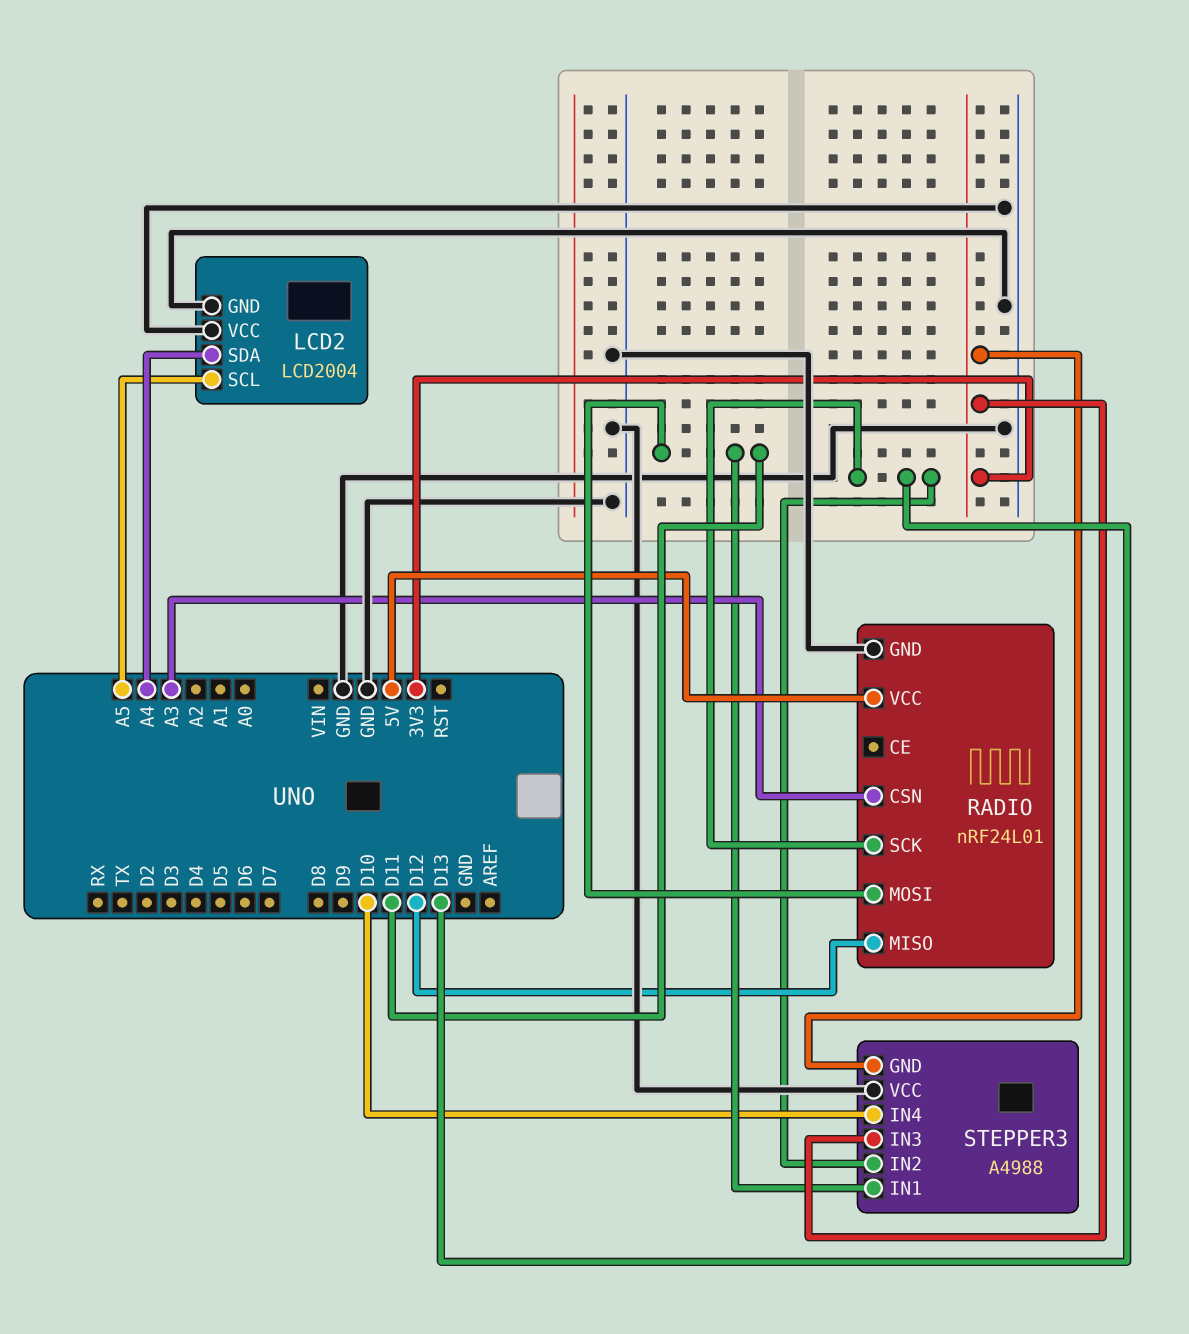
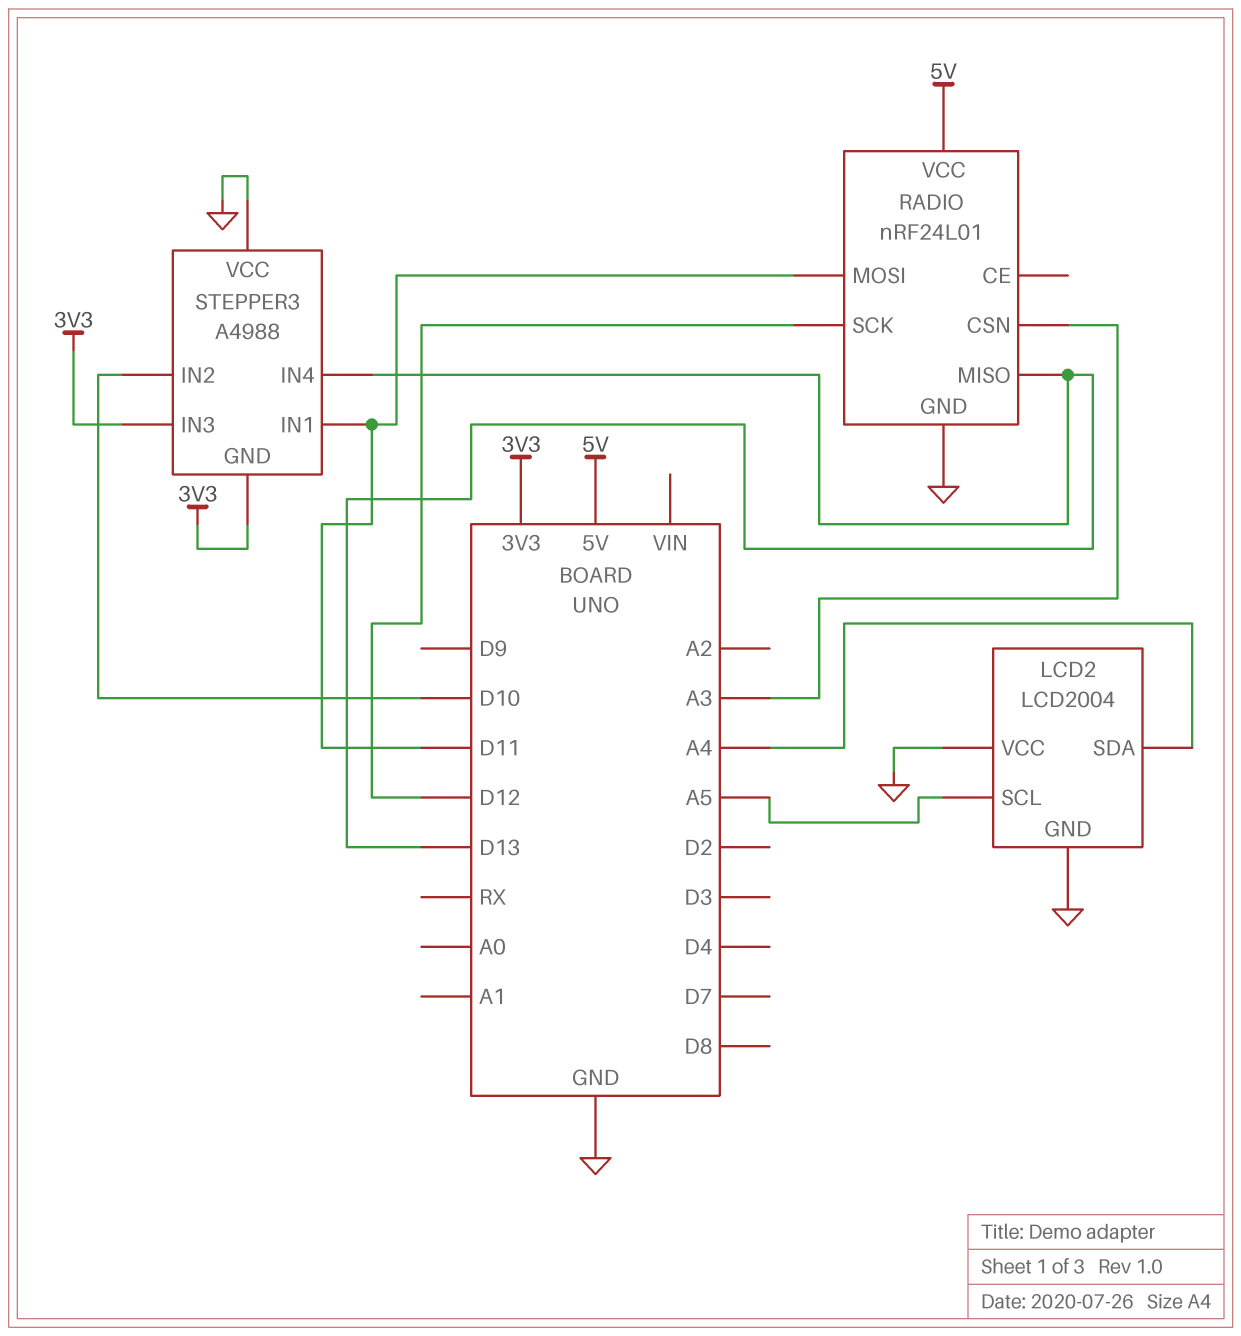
RADIO pin MISO: D12 -> D13
RADIO pin SCK: D13 -> D12
STEPPER3 pin IN2: D13 -> D10
STEPPER3 pin IN4: D10 -> D13

